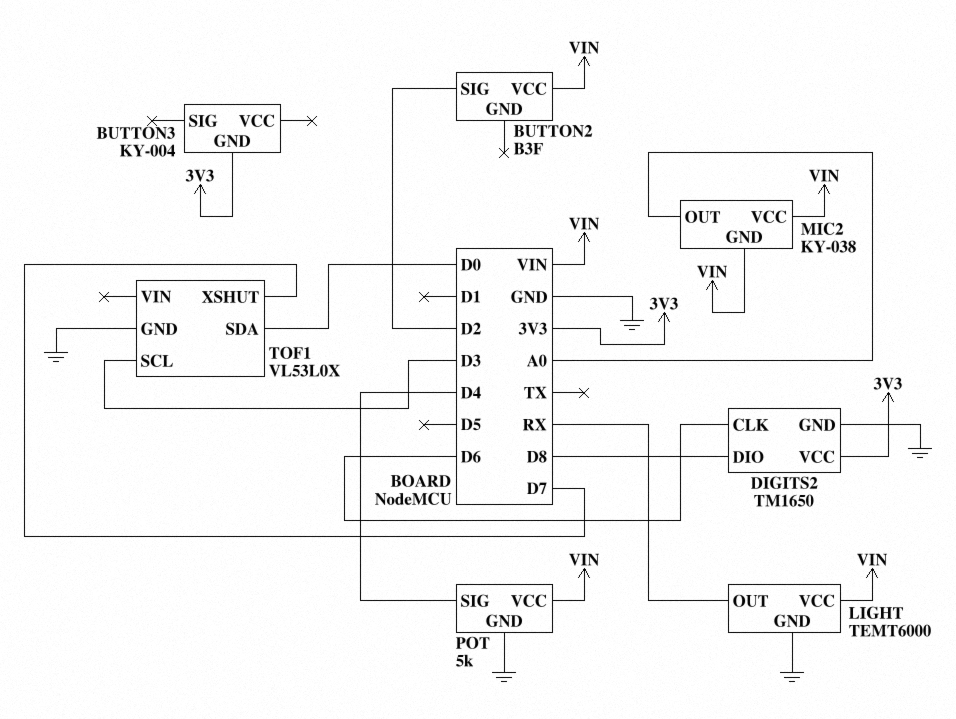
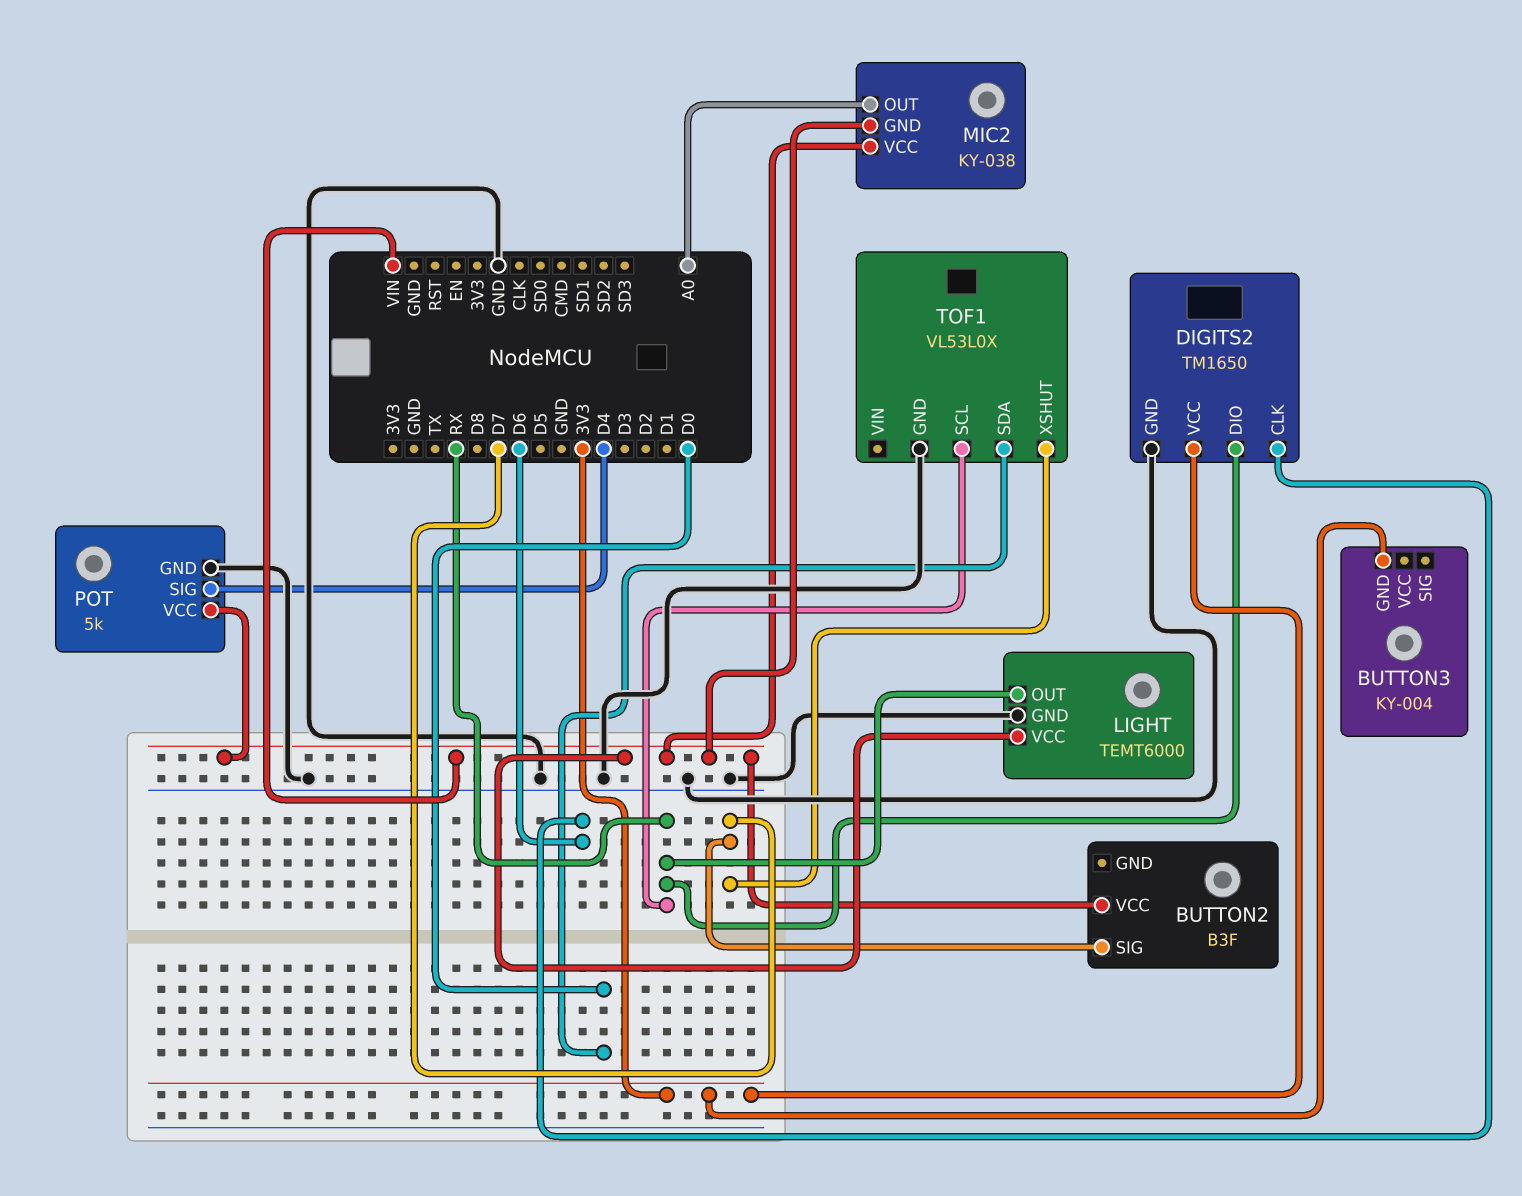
BUTTON2 pin SIG: D2 -> D7
DIGITS2 pin DIO: D8 -> RX
TOF1 pin SCL: D3 -> RX

